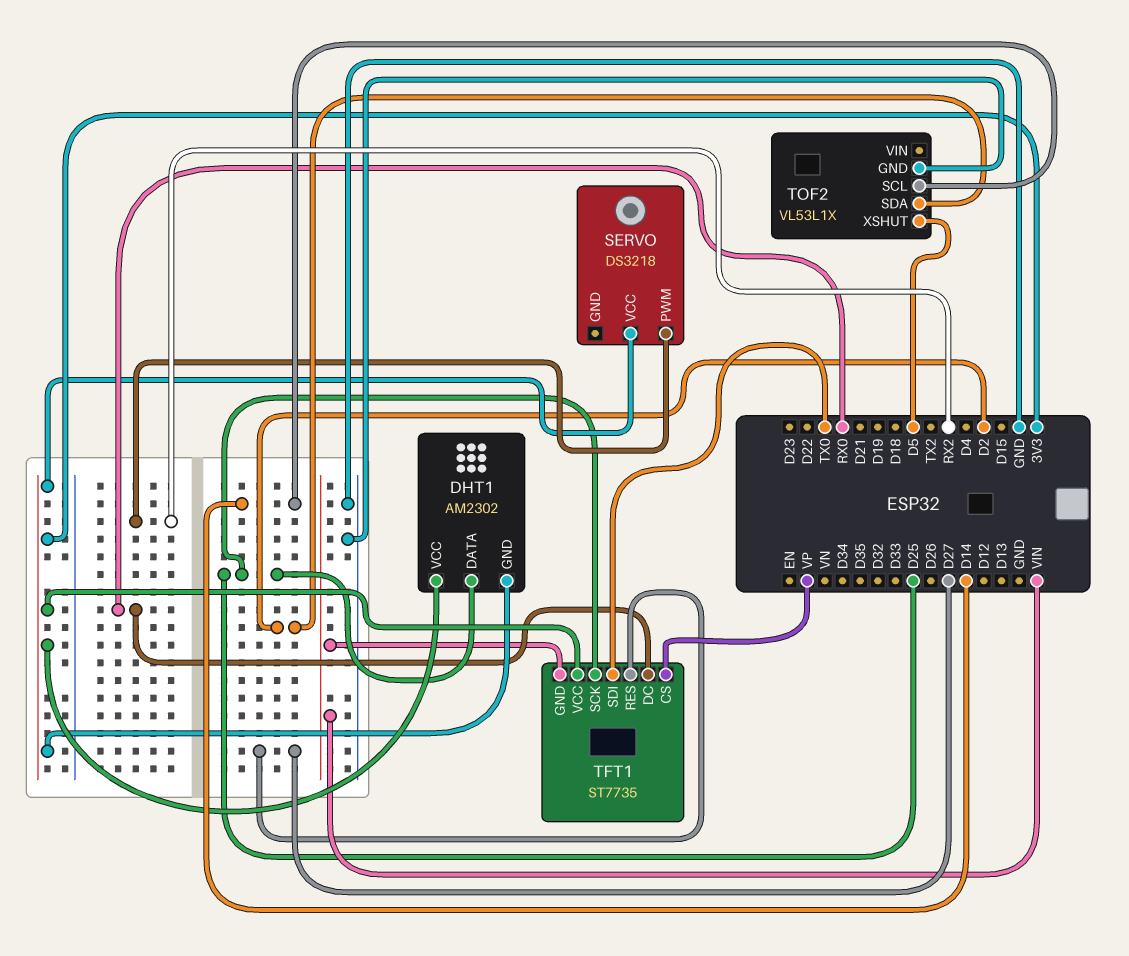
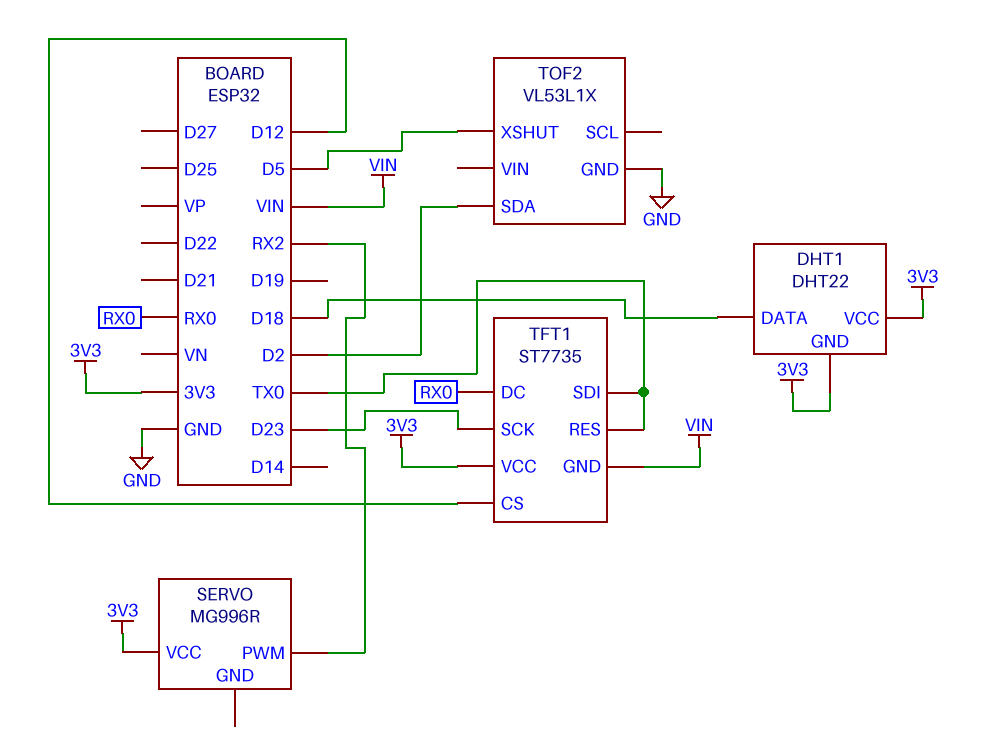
DHT1: AM2302 -> DHT22
DHT1 pin DATA: D25 -> D18
SERVO: DS3218 -> MG996R
TFT1 pin CS: VP -> D12
TFT1 pin RES: D27 -> TX0
TFT1 pin SCK: D25 -> D23
TOF2 pin SCL: D14 -> none

